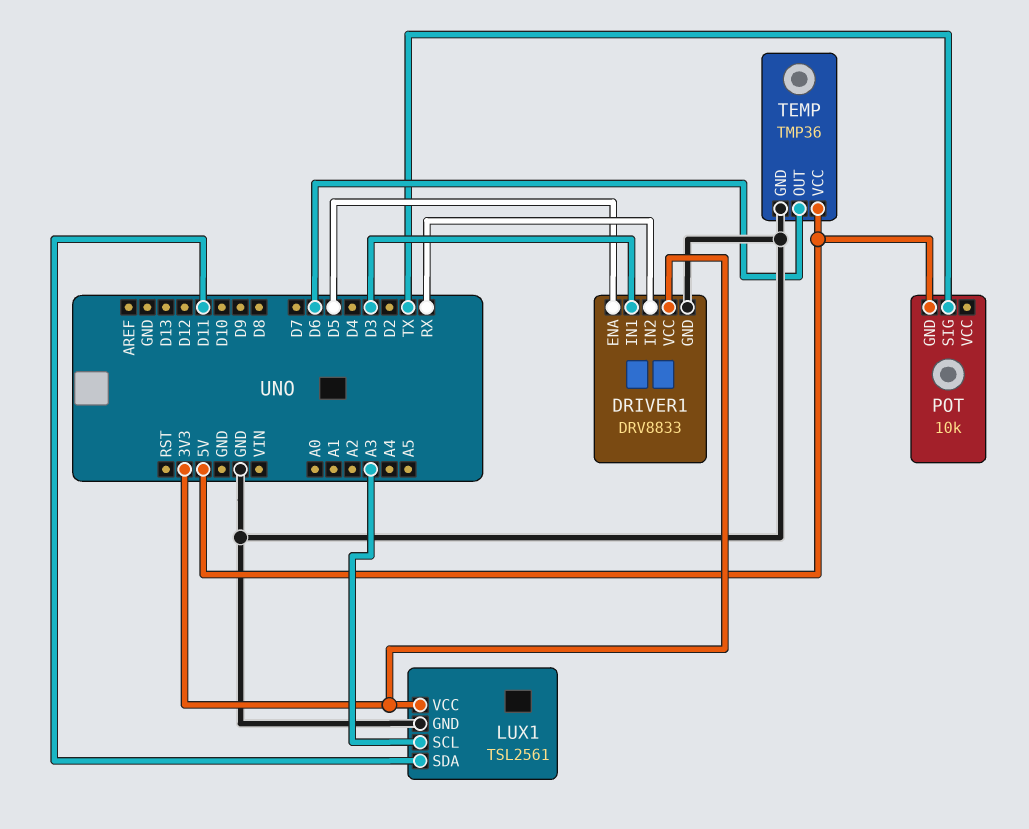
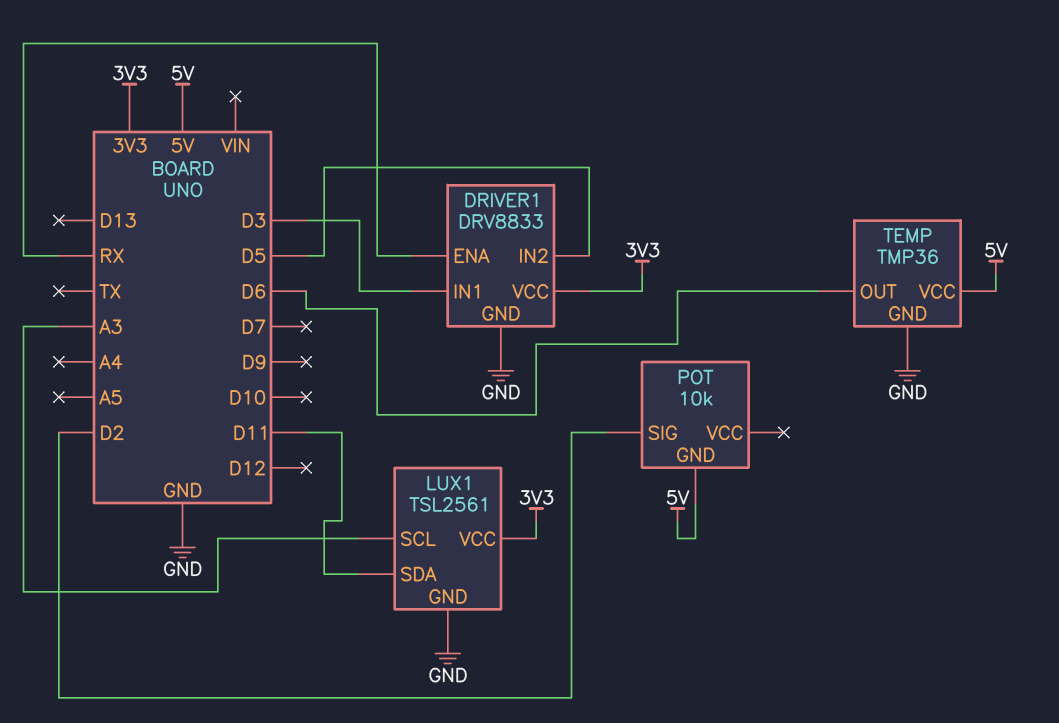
DRIVER1 pin ENA: D5 -> RX
DRIVER1 pin IN2: RX -> D5
POT pin SIG: TX -> D2

